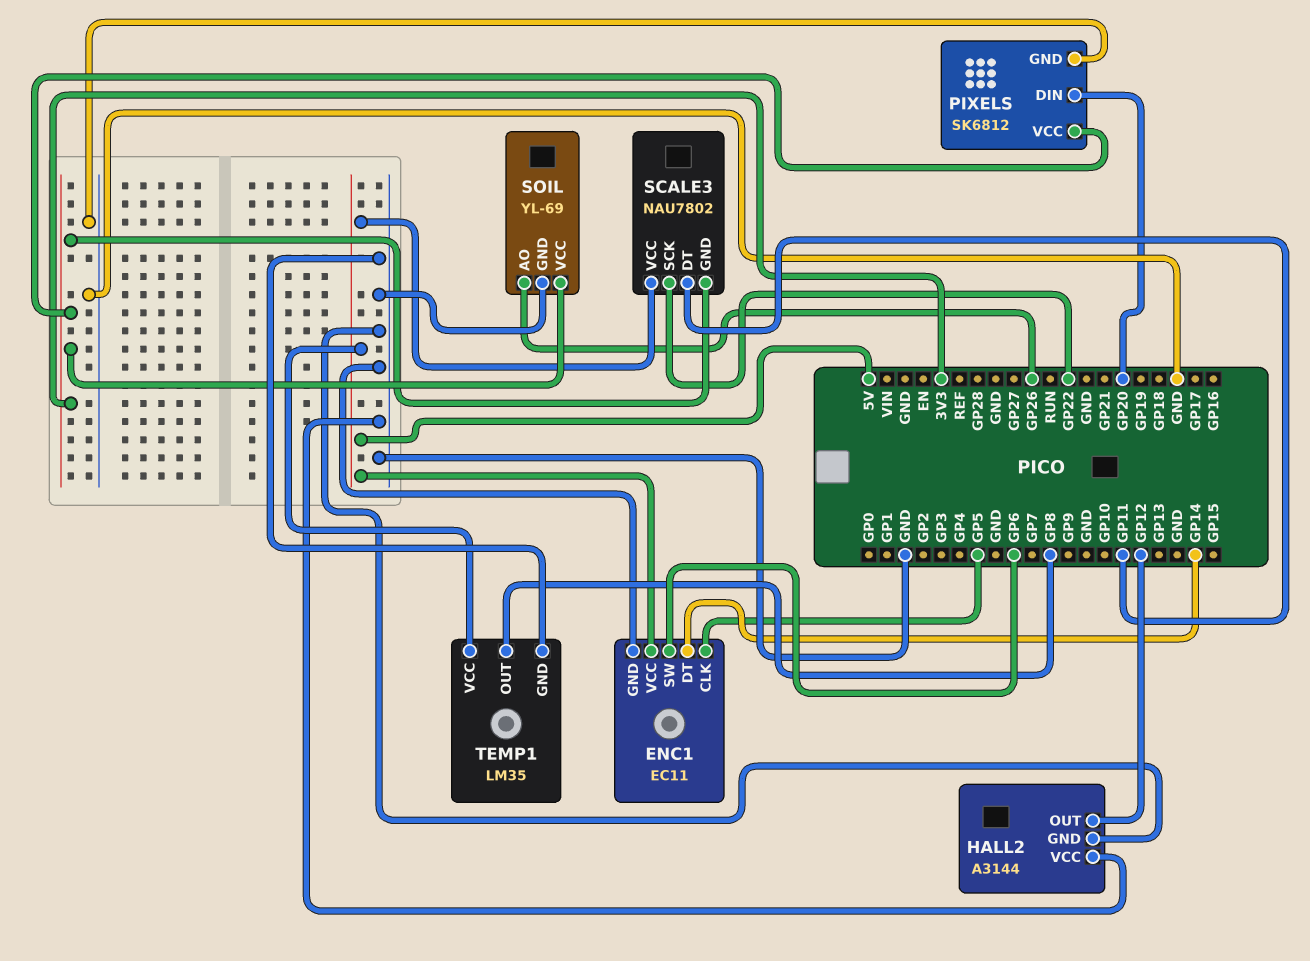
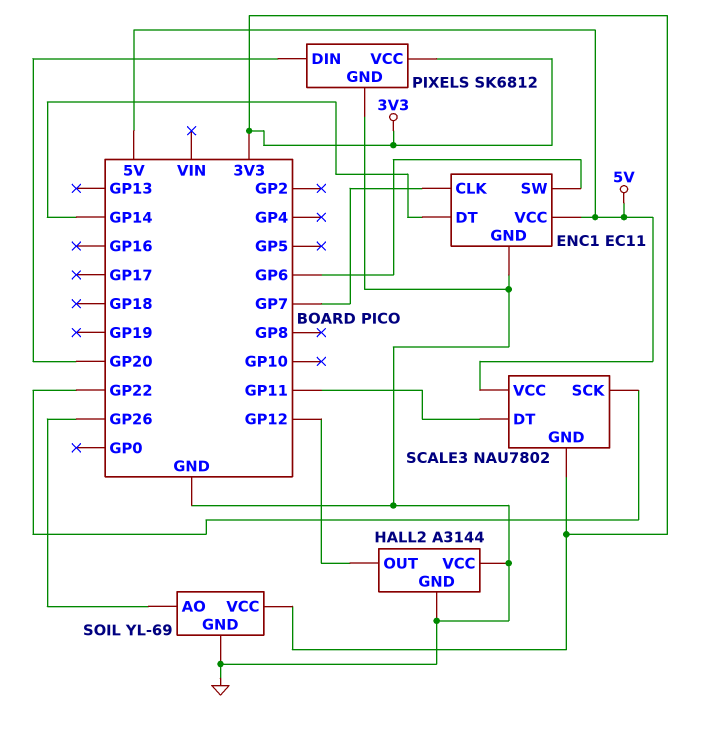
ENC1 pin CLK: GP5 -> GP7
TEMP1: LM35 -> none
TEMP1 pin GND: GND -> none
TEMP1 pin OUT: GP8 -> none
TEMP1 pin VCC: 5V -> none

